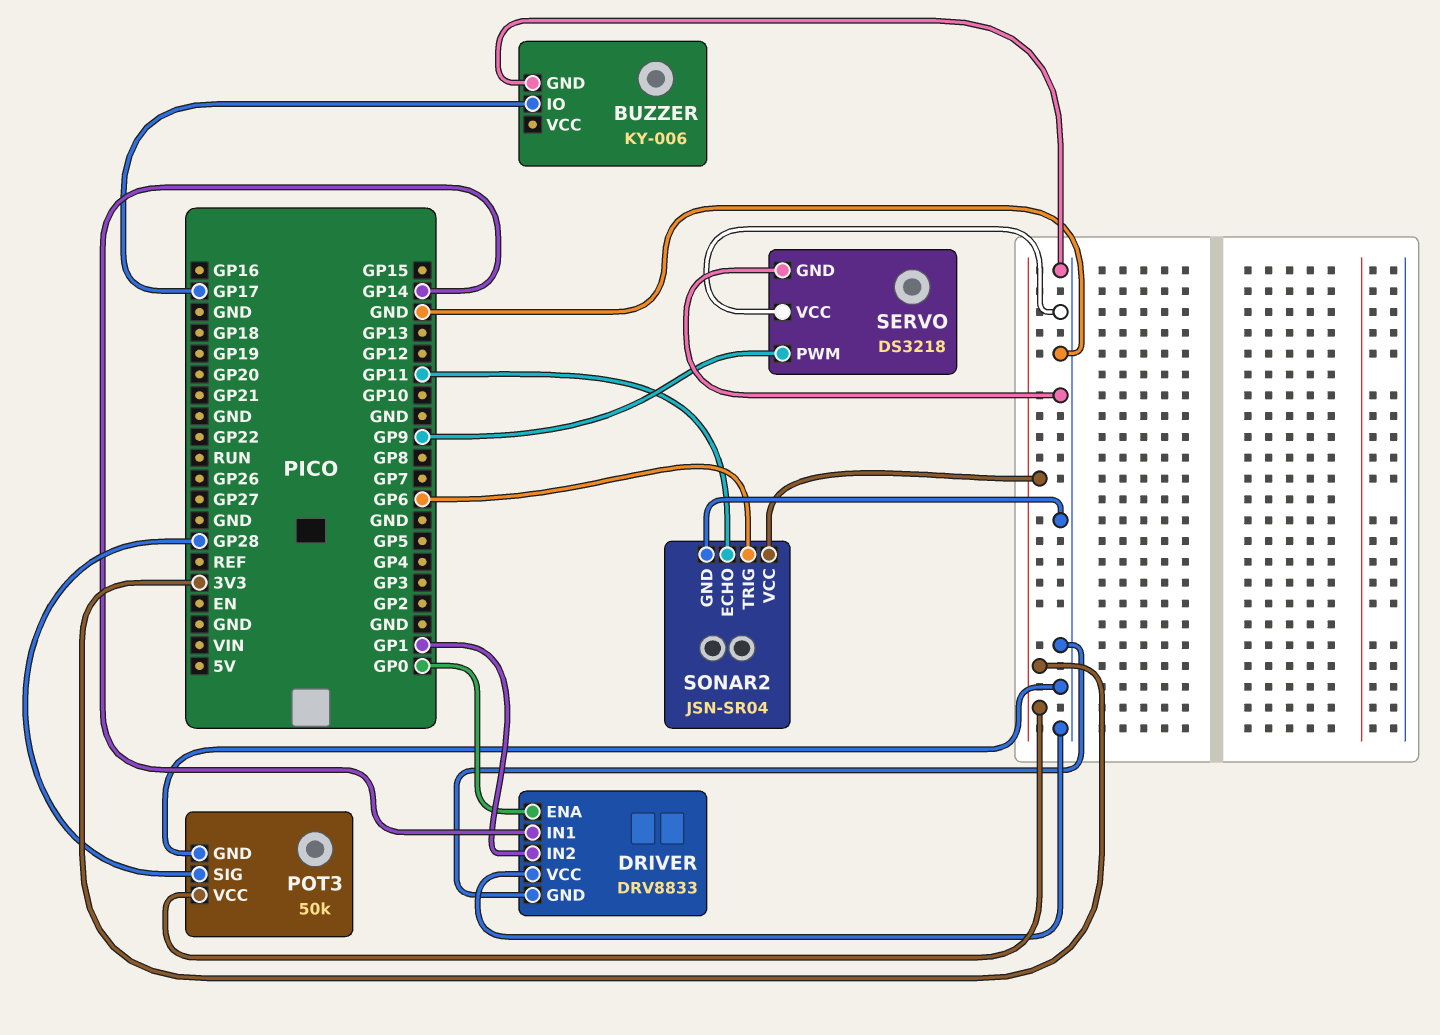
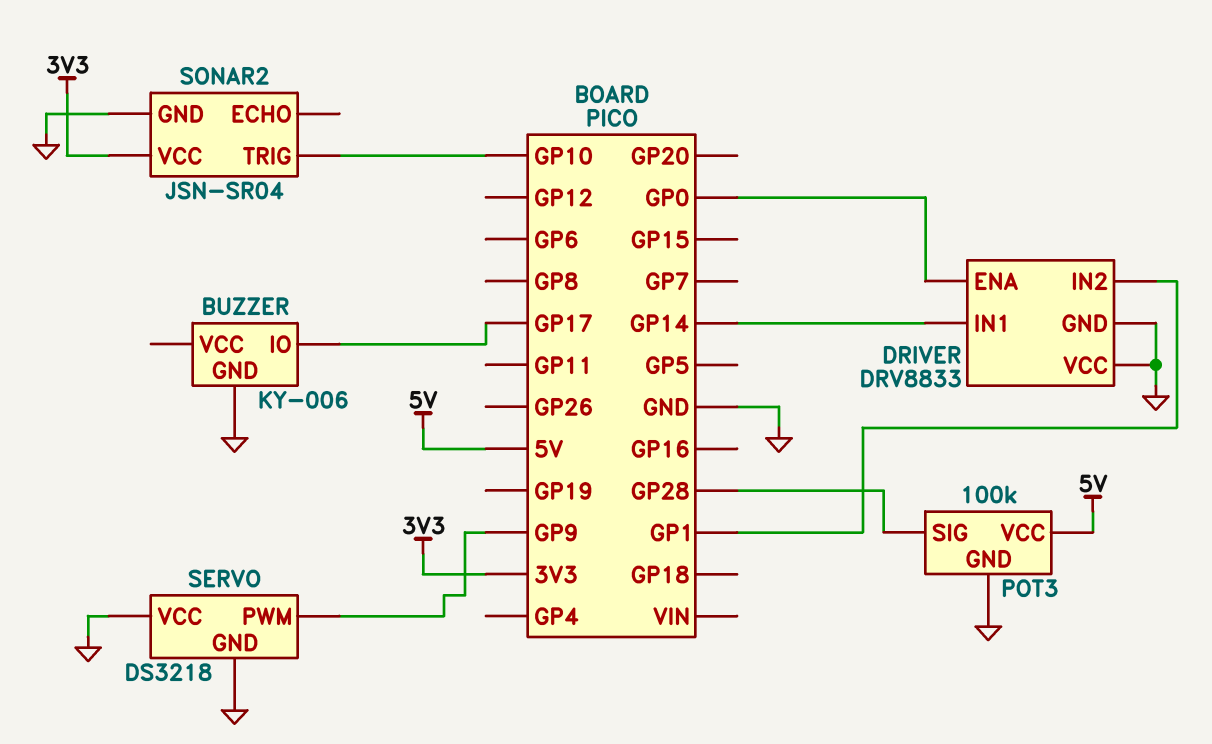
POT3: 50k -> 100k
POT3 pin VCC: 3V3 -> 5V
SONAR2 pin ECHO: GP11 -> none
SONAR2 pin TRIG: GP6 -> GP10

